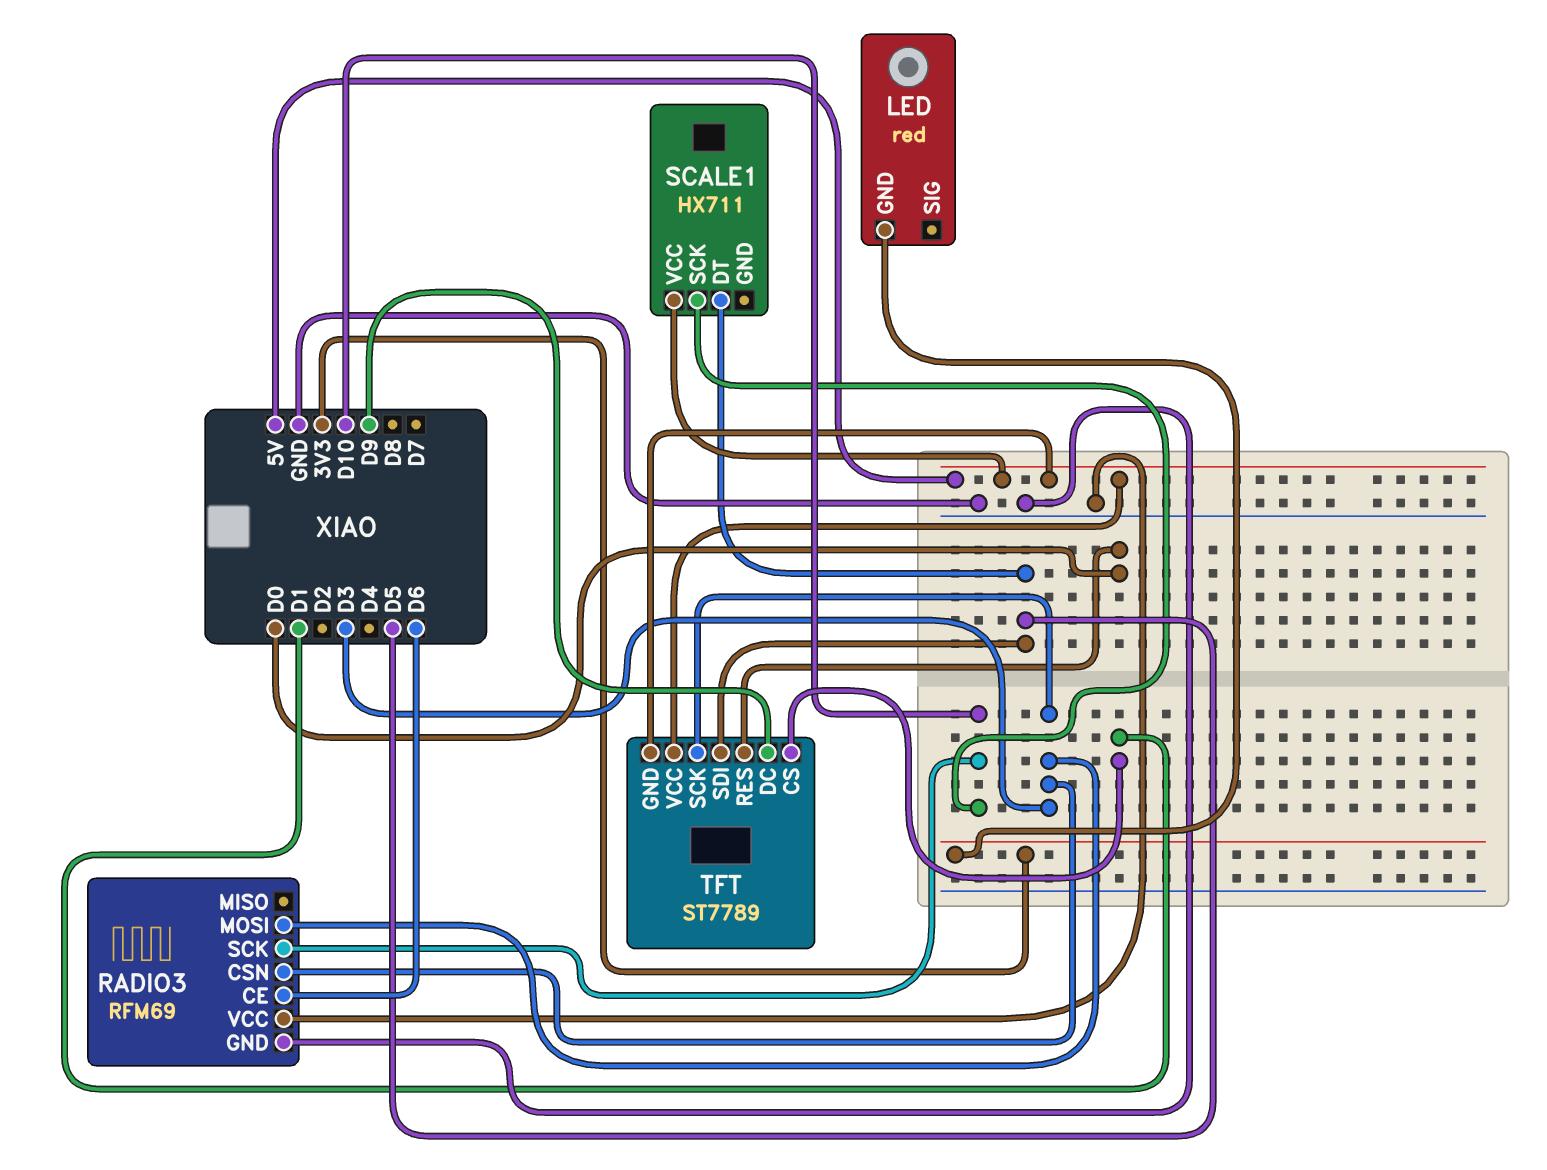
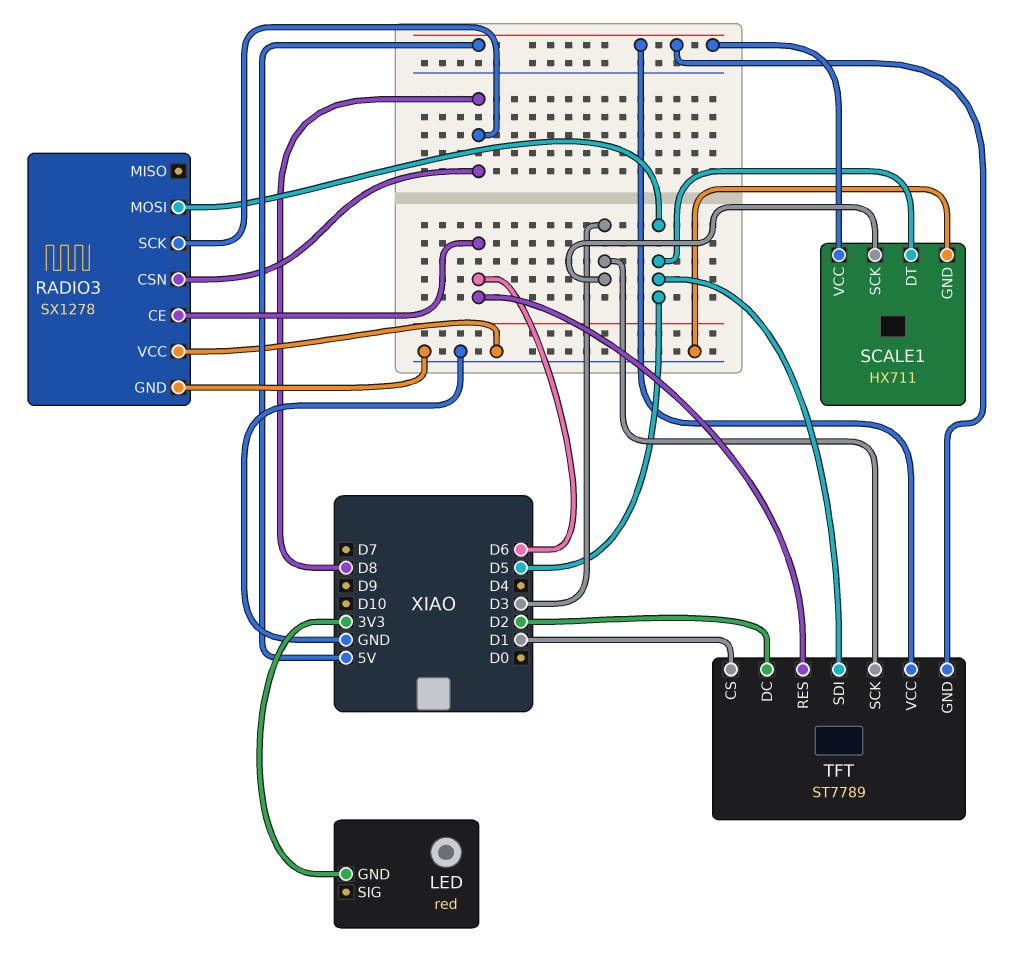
RADIO3: RFM69 -> SX1278
RADIO3 pin CSN: D3 -> D8
RADIO3 pin MOSI: D3 -> D5
RADIO3 pin SCK: D10 -> D8
SCALE1 pin GND: none -> GND
SCALE1 pin SCK: D10 -> D3
TFT pin DC: D9 -> D2
TFT pin RES: D0 -> D6

